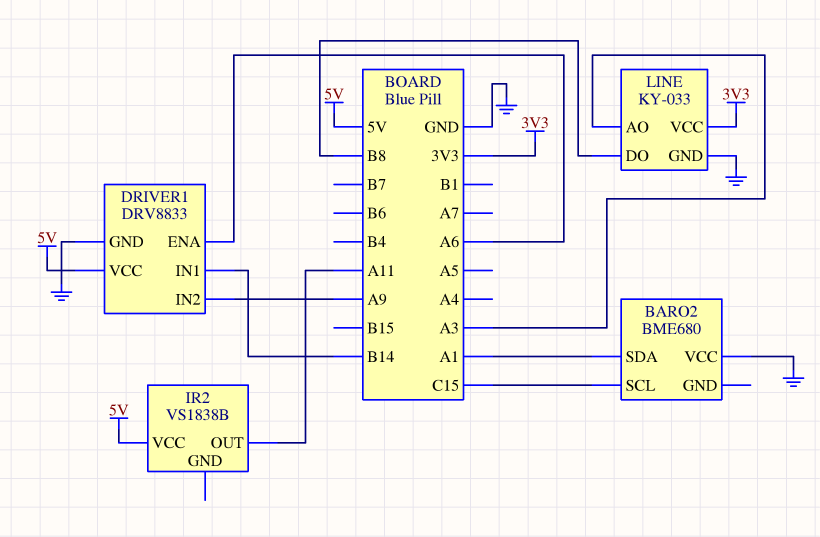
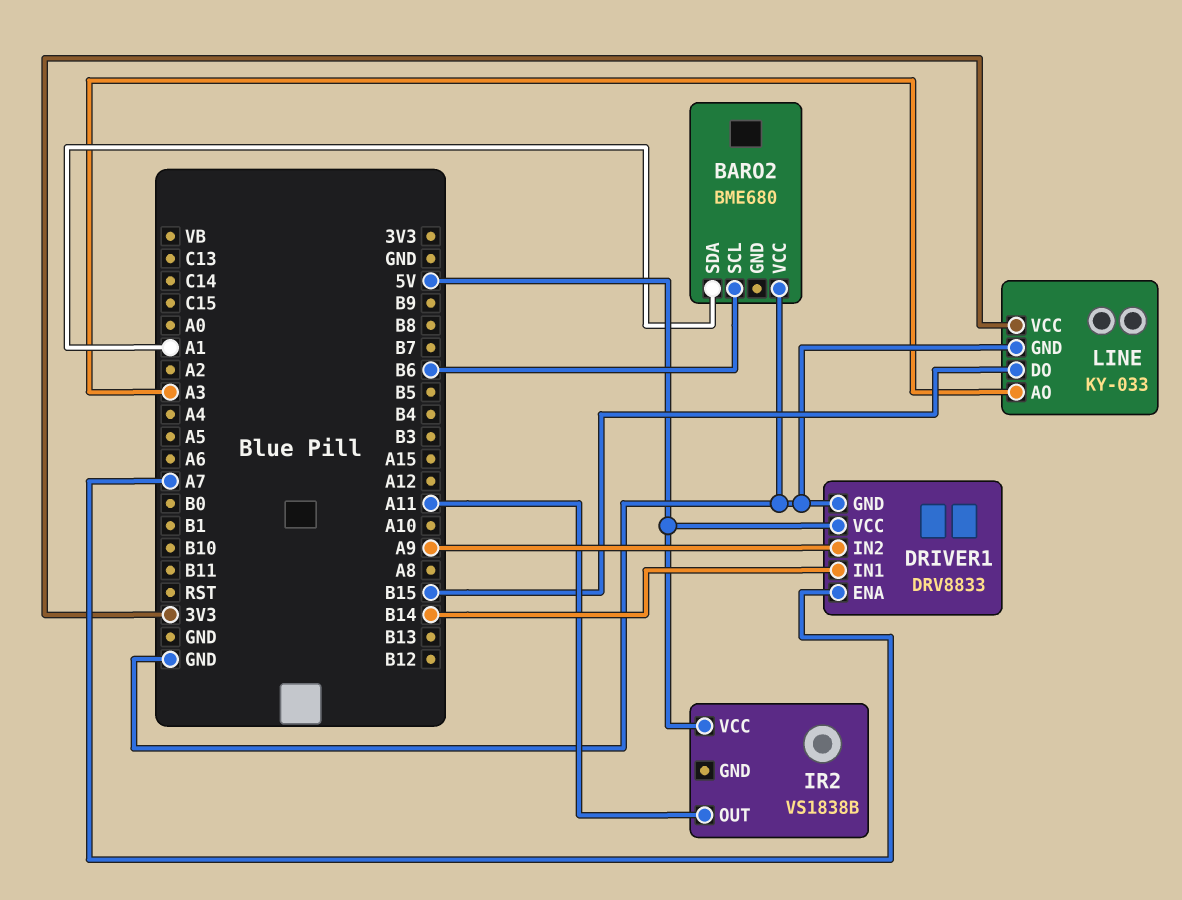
BARO2 pin SCL: C15 -> B6
DRIVER1 pin ENA: A6 -> A7
LINE pin DO: B8 -> B15

